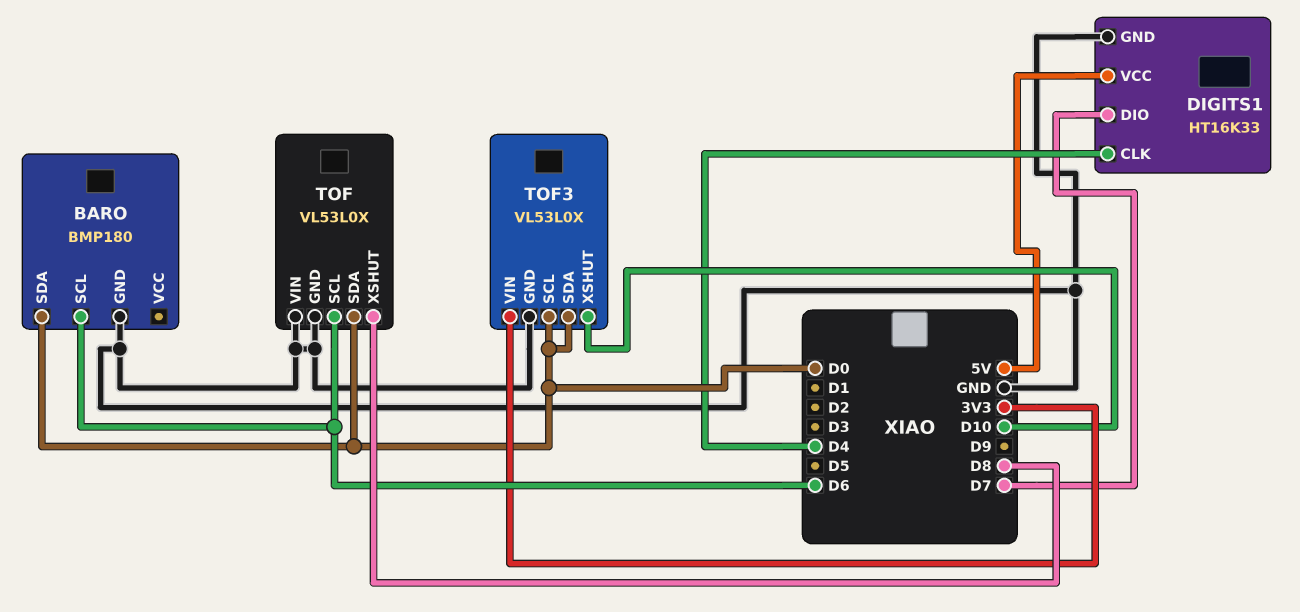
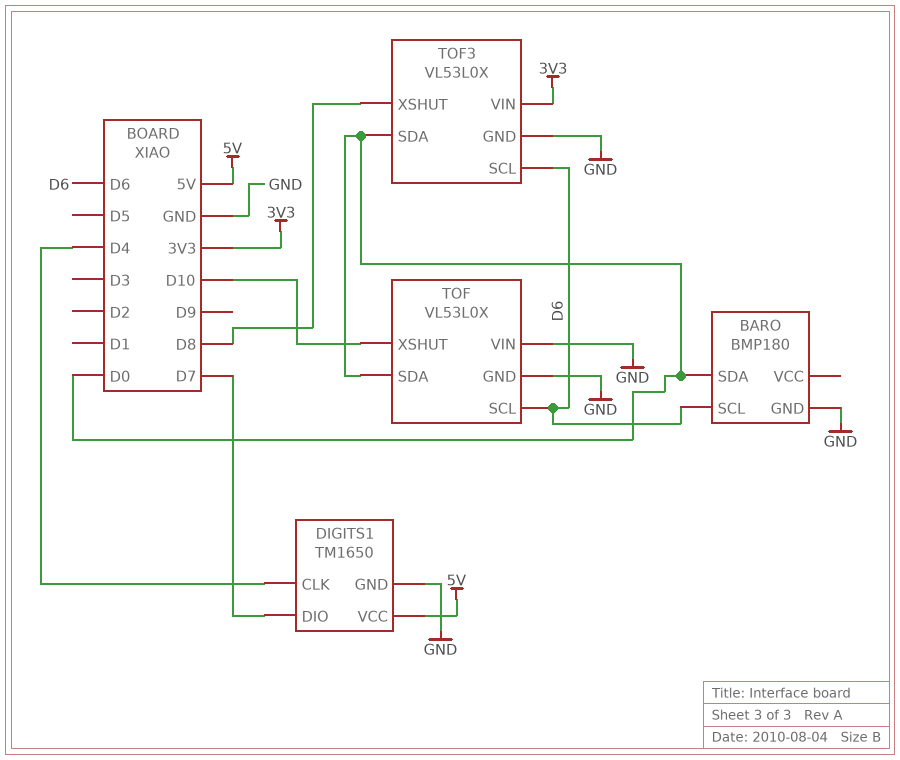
DIGITS1: HT16K33 -> TM1650
TOF pin XSHUT: D8 -> D10
TOF3 pin SCL: D0 -> D6
TOF3 pin XSHUT: D10 -> D8

